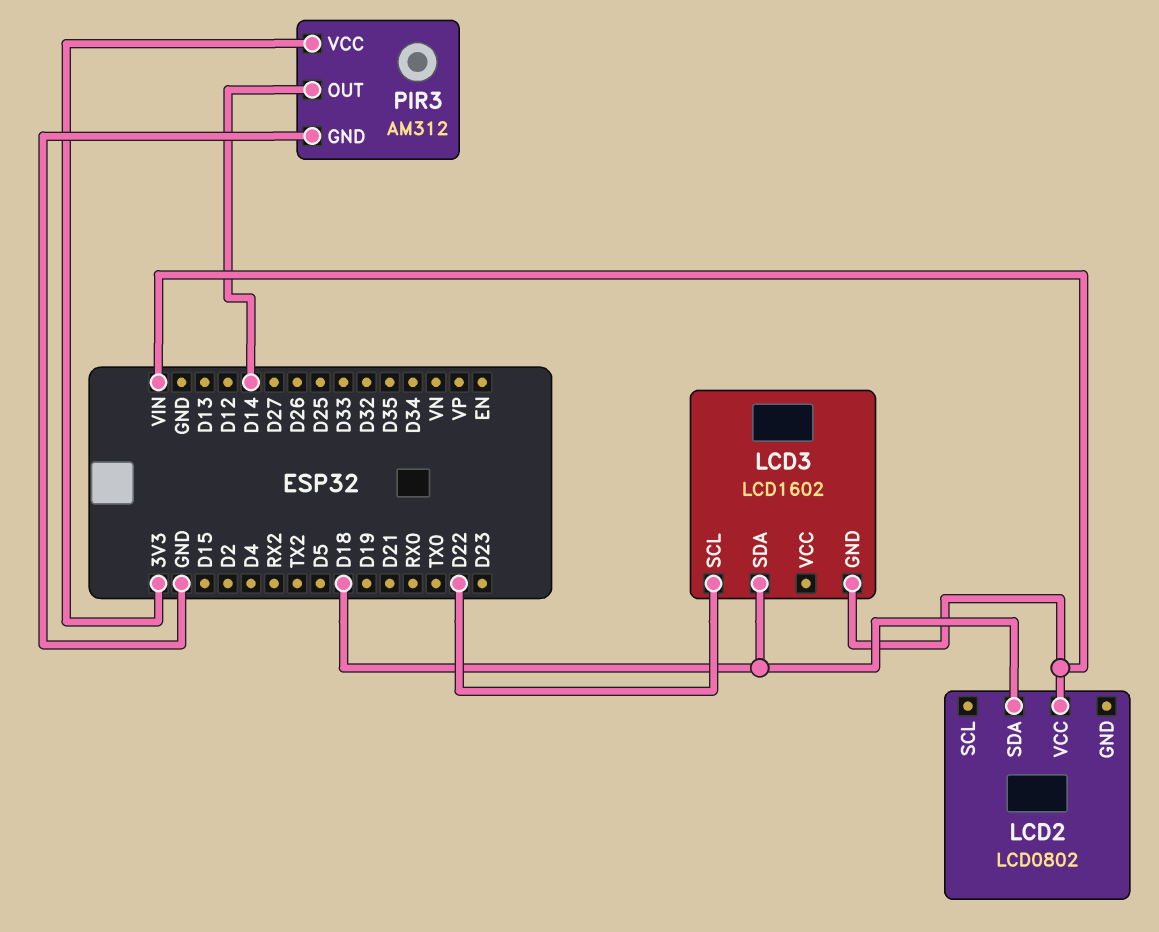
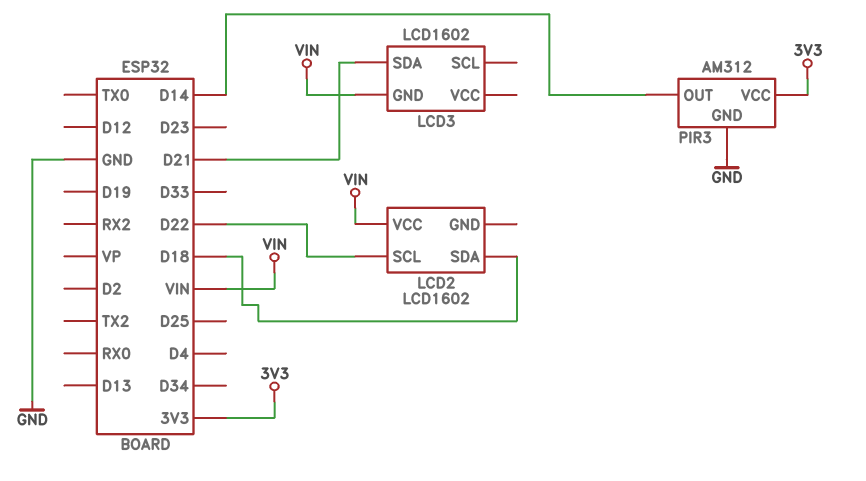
LCD2: LCD0802 -> LCD1602
LCD2 pin SCL: none -> D22
LCD3 pin SCL: D22 -> none
LCD3 pin SDA: D18 -> D21

